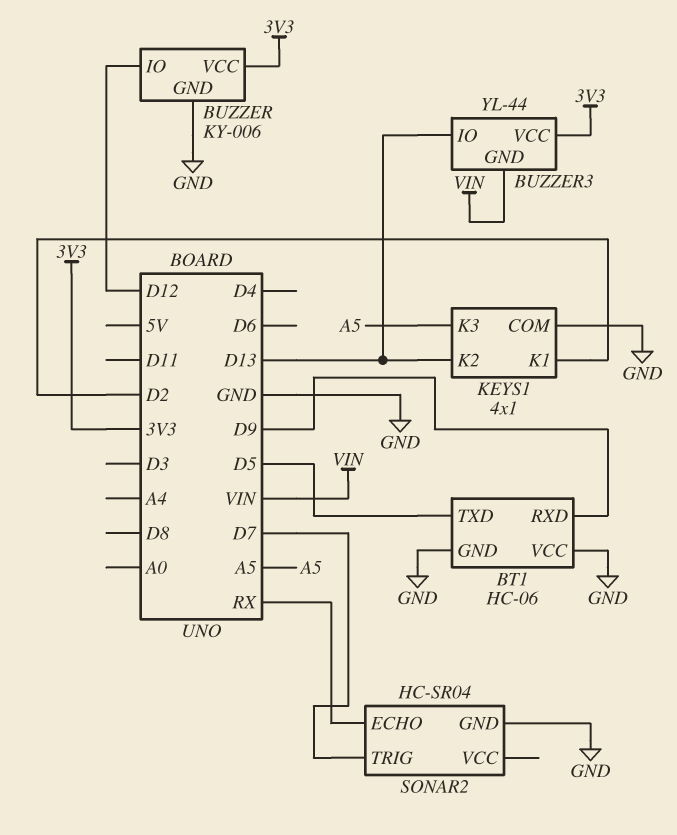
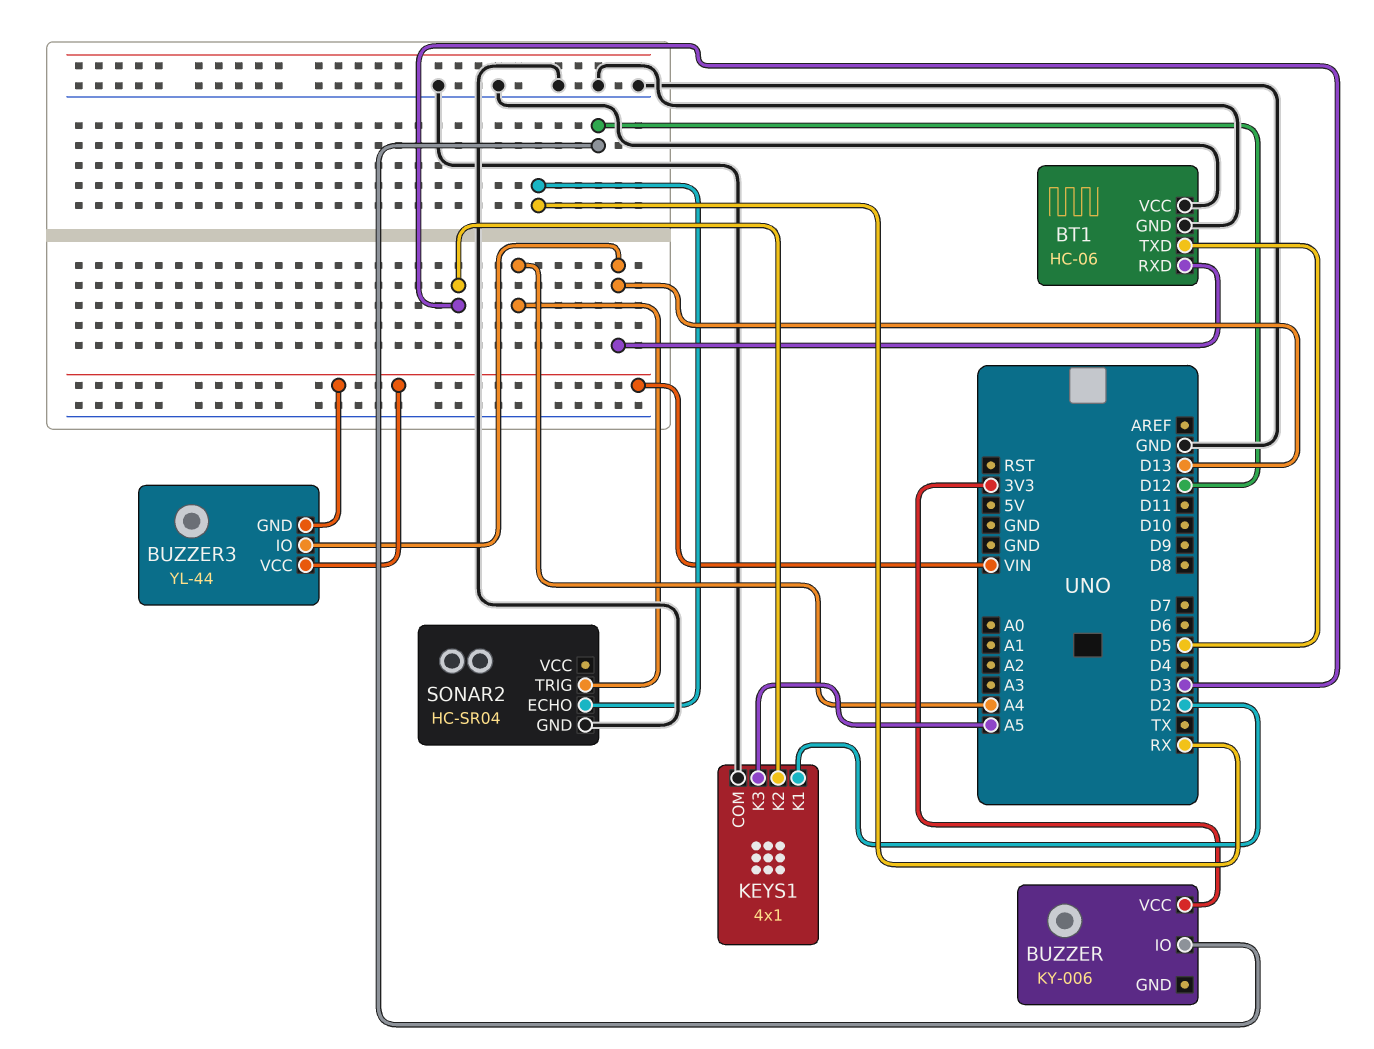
BT1 pin RXD: D9 -> D13
BUZZER pin GND: GND -> none
BUZZER3 pin VCC: 3V3 -> VIN
KEYS1 pin K2: D13 -> D3
SONAR2 pin TRIG: D7 -> A4

